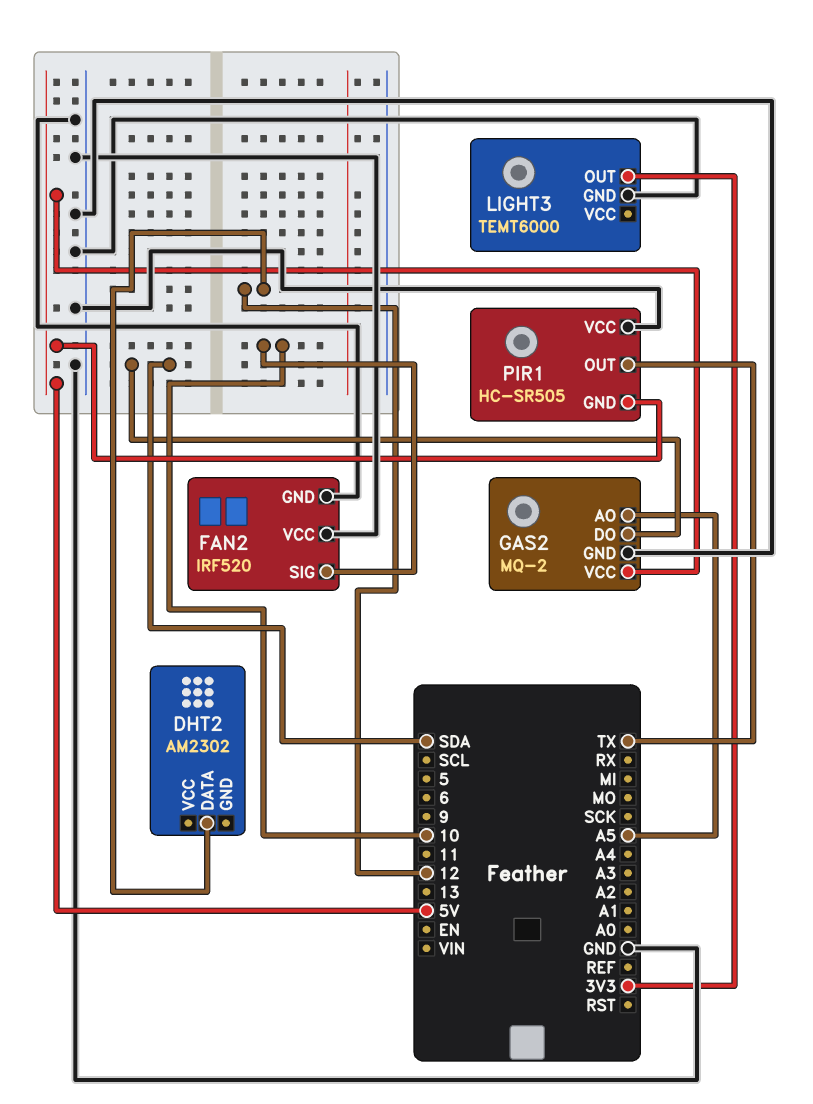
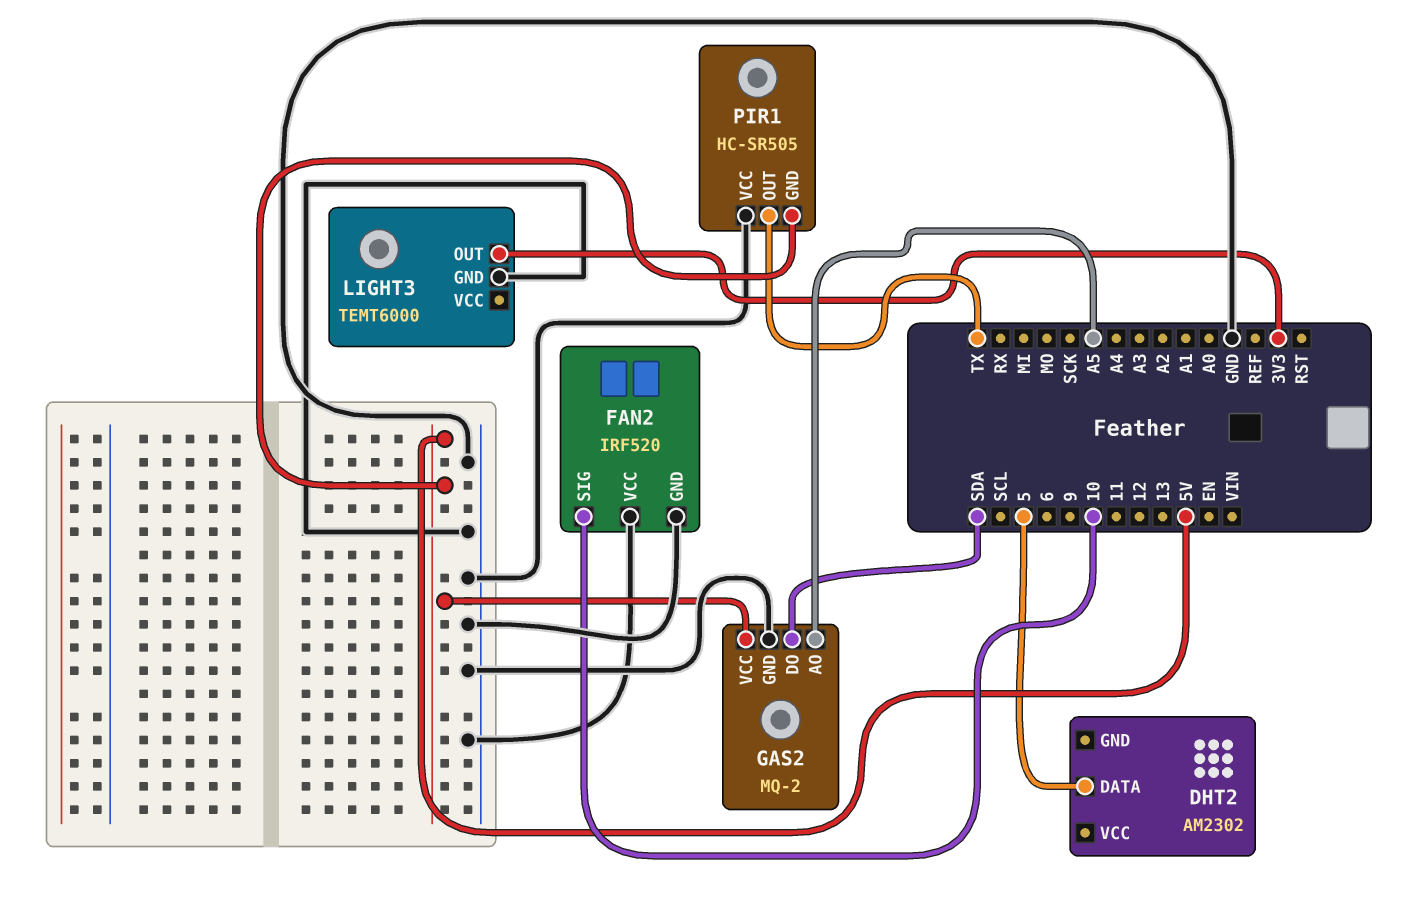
DHT2 pin DATA: 12 -> 5

